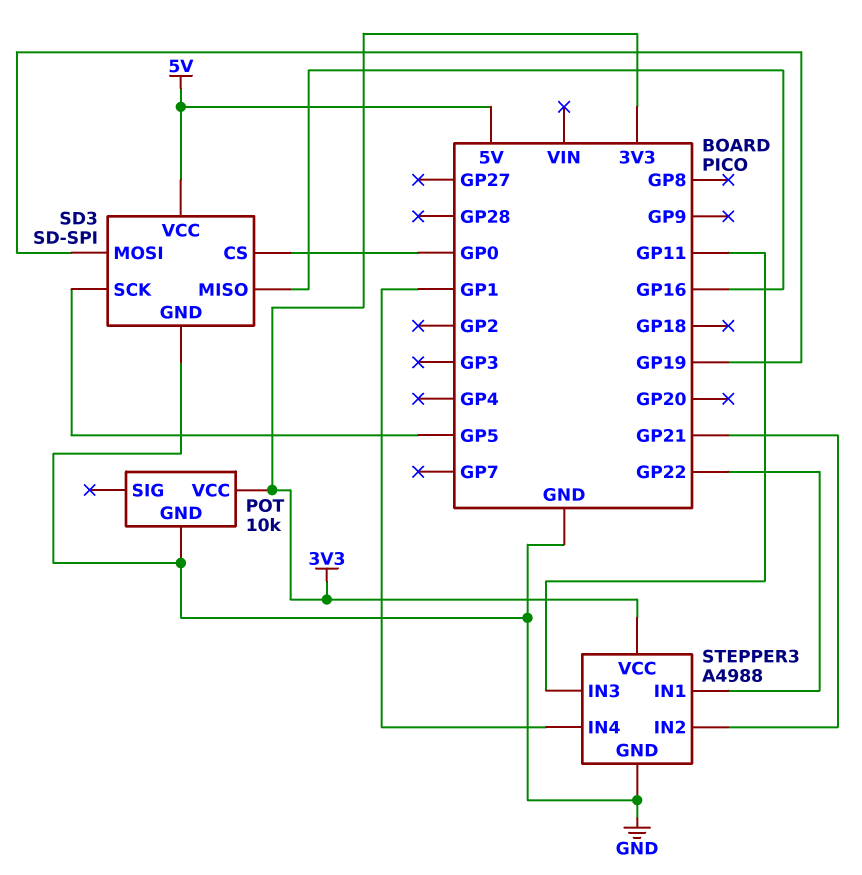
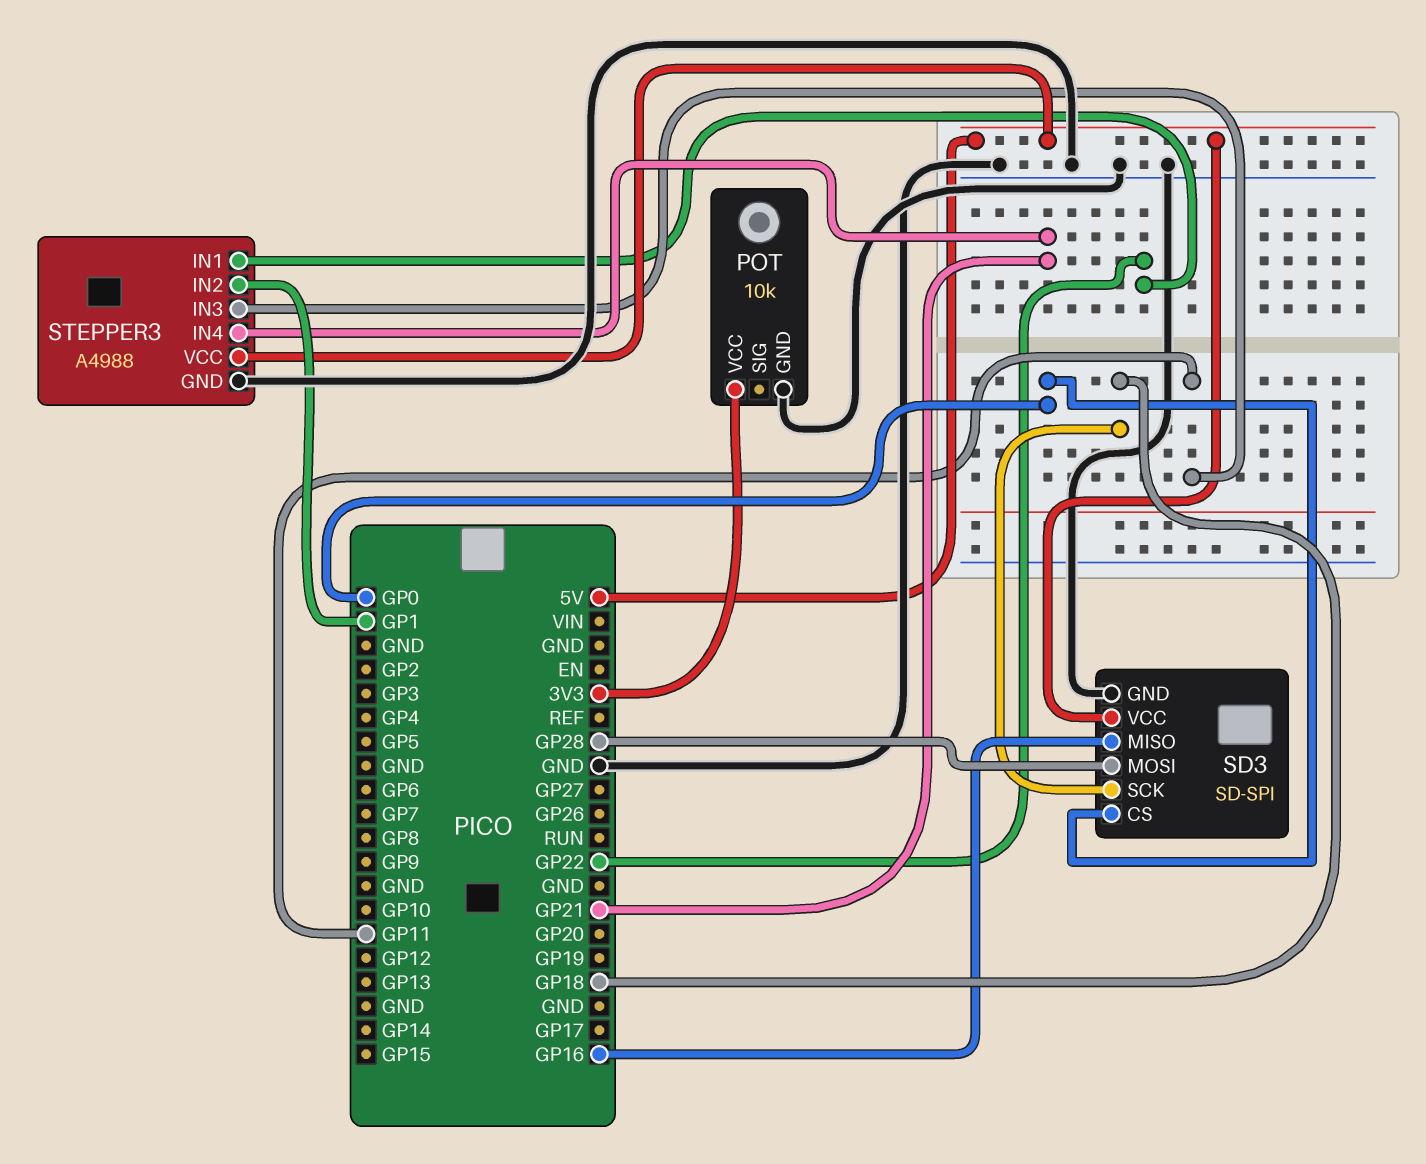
SD3 pin MOSI: GP19 -> GP28
SD3 pin SCK: GP5 -> GP18
STEPPER3 pin IN2: GP21 -> GP1
STEPPER3 pin IN4: GP1 -> GP21
STEPPER3 pin VCC: 3V3 -> 5V

